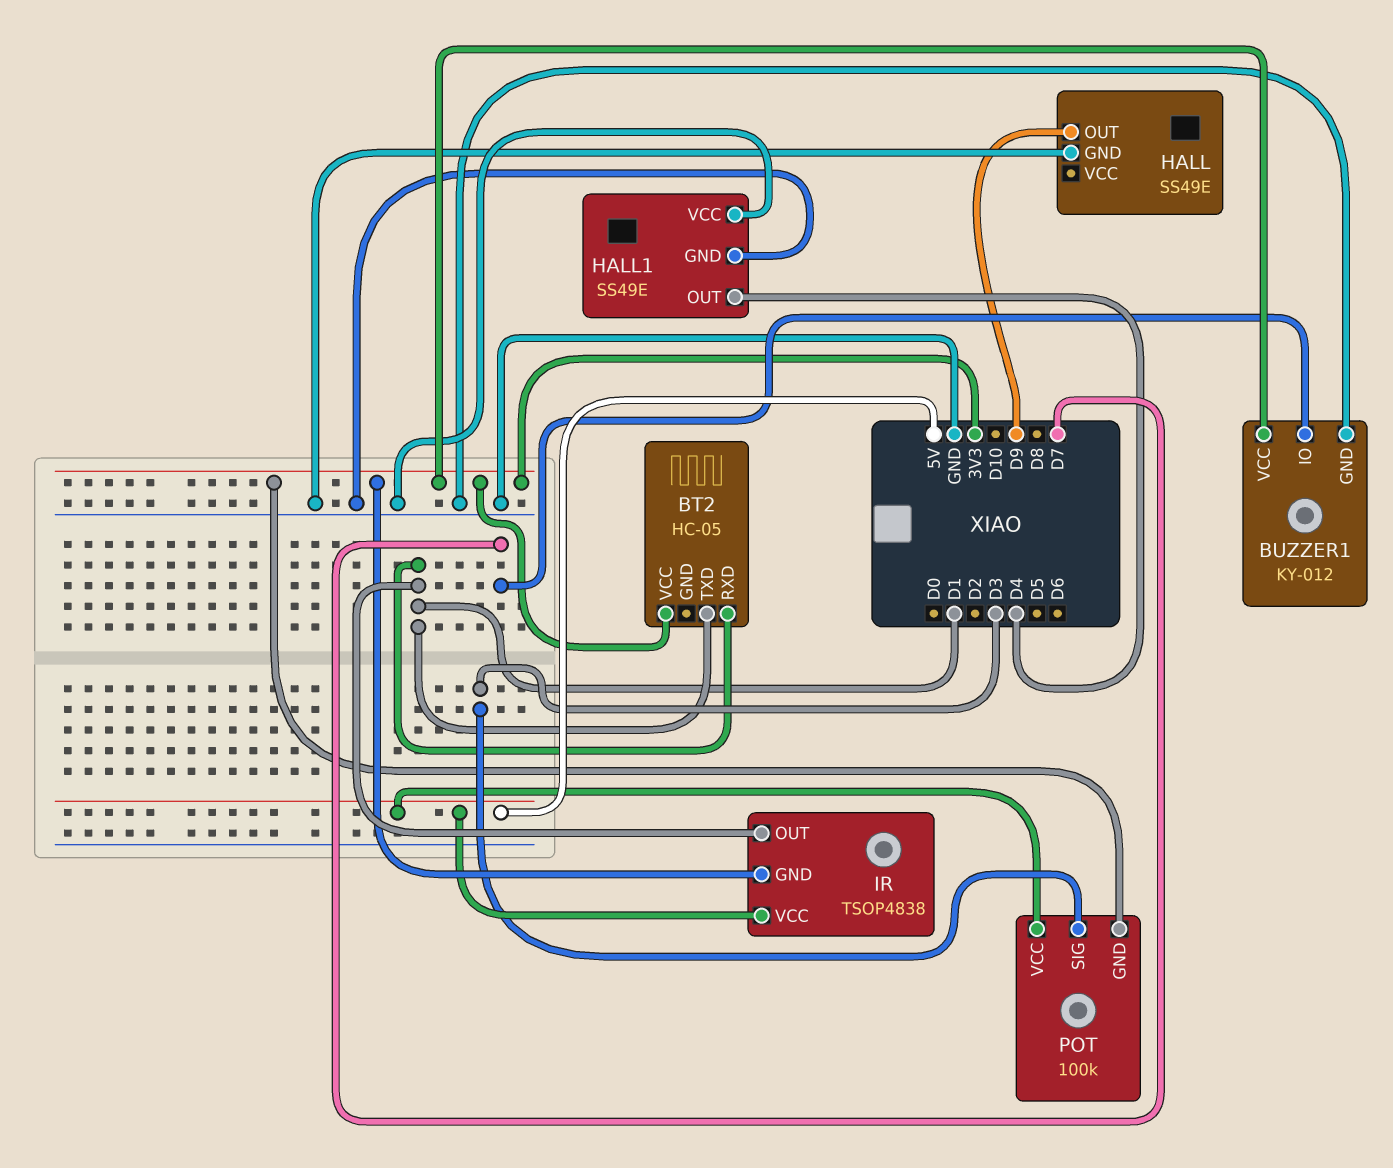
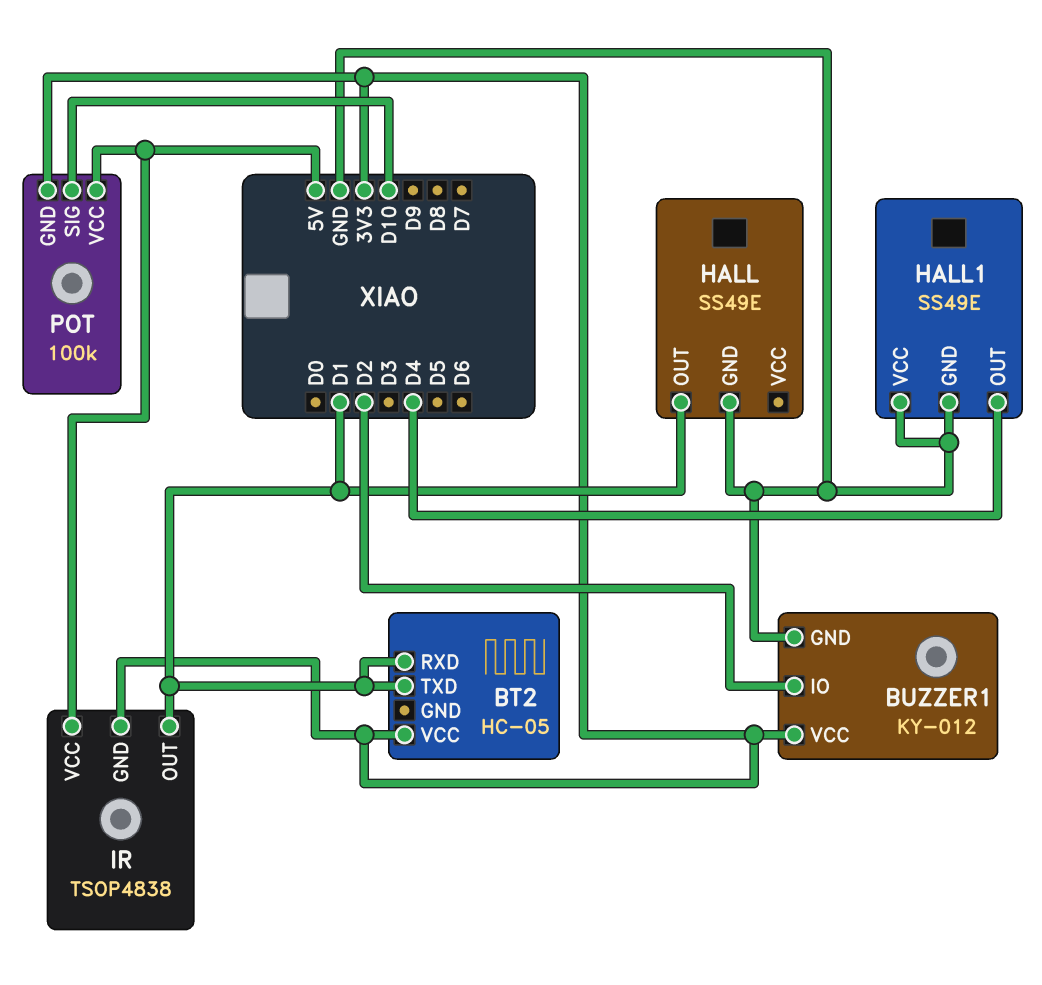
BUZZER1 pin IO: D7 -> D2
HALL pin OUT: D9 -> D1
POT pin SIG: D3 -> D10

